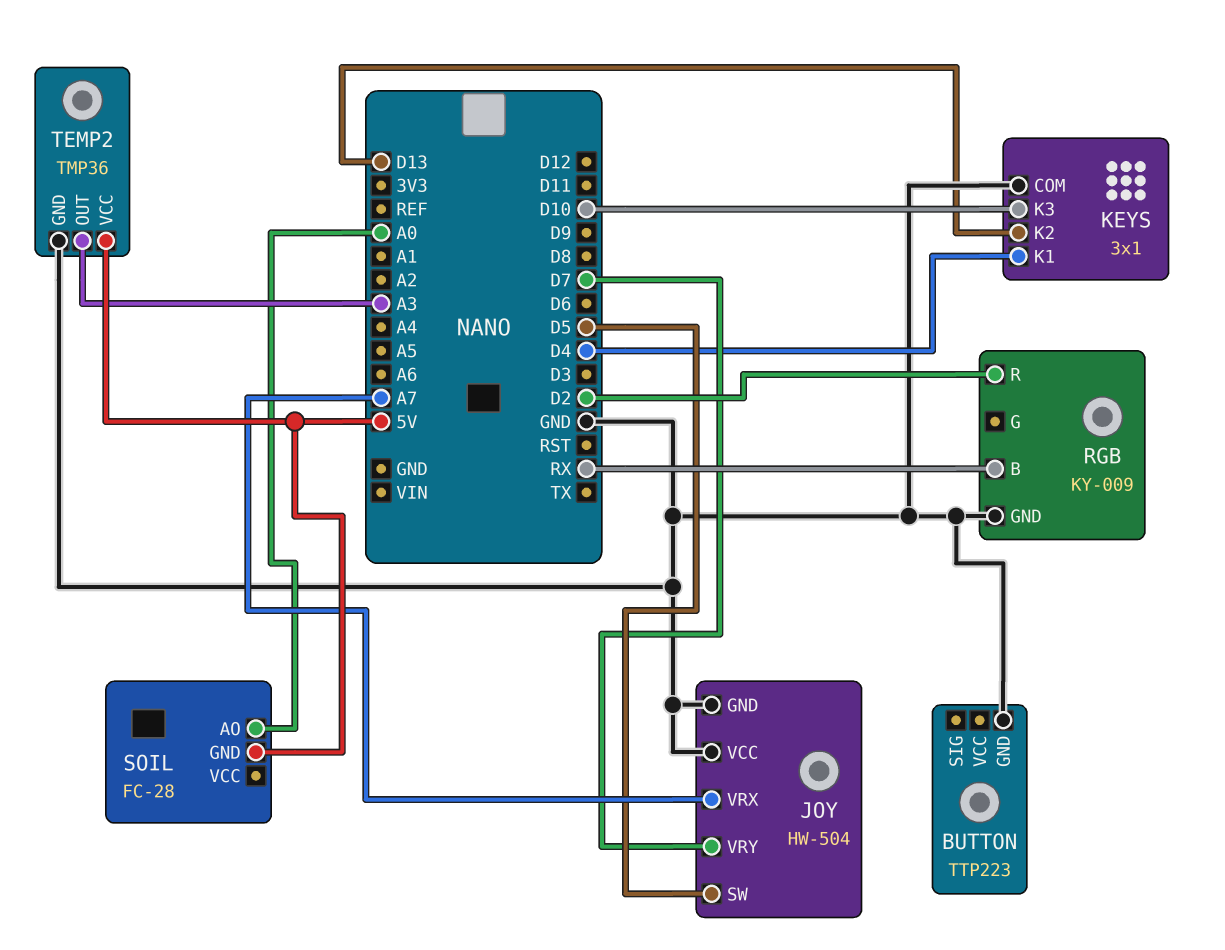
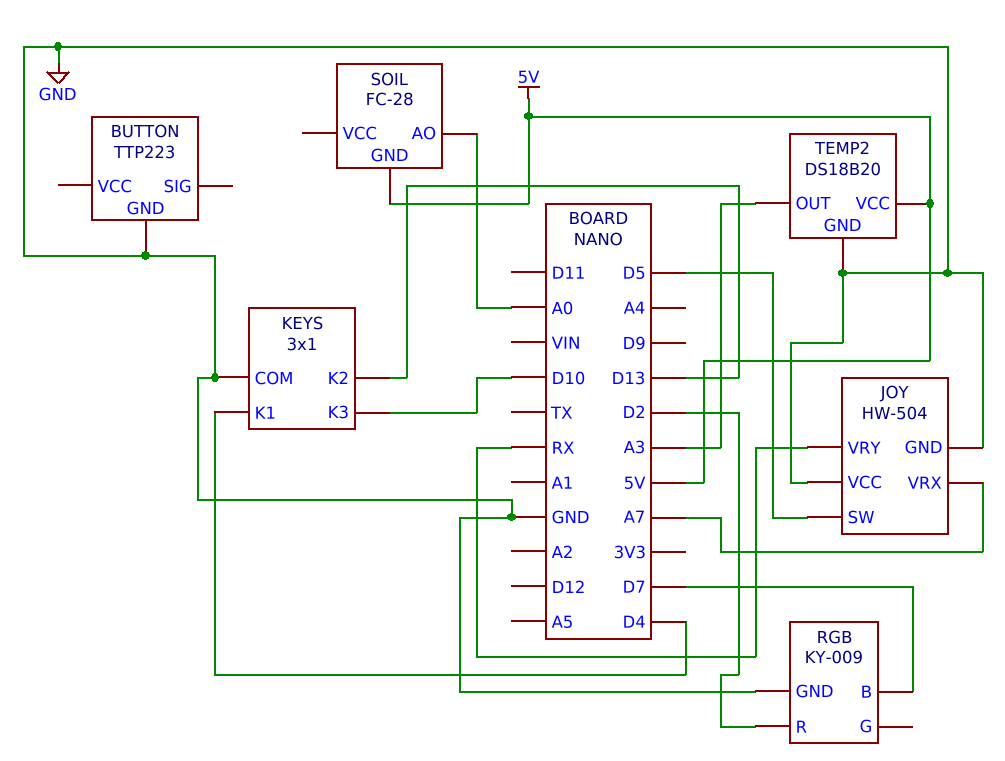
JOY pin VRY: D7 -> RX
RGB pin B: RX -> D7
TEMP2: TMP36 -> DS18B20

